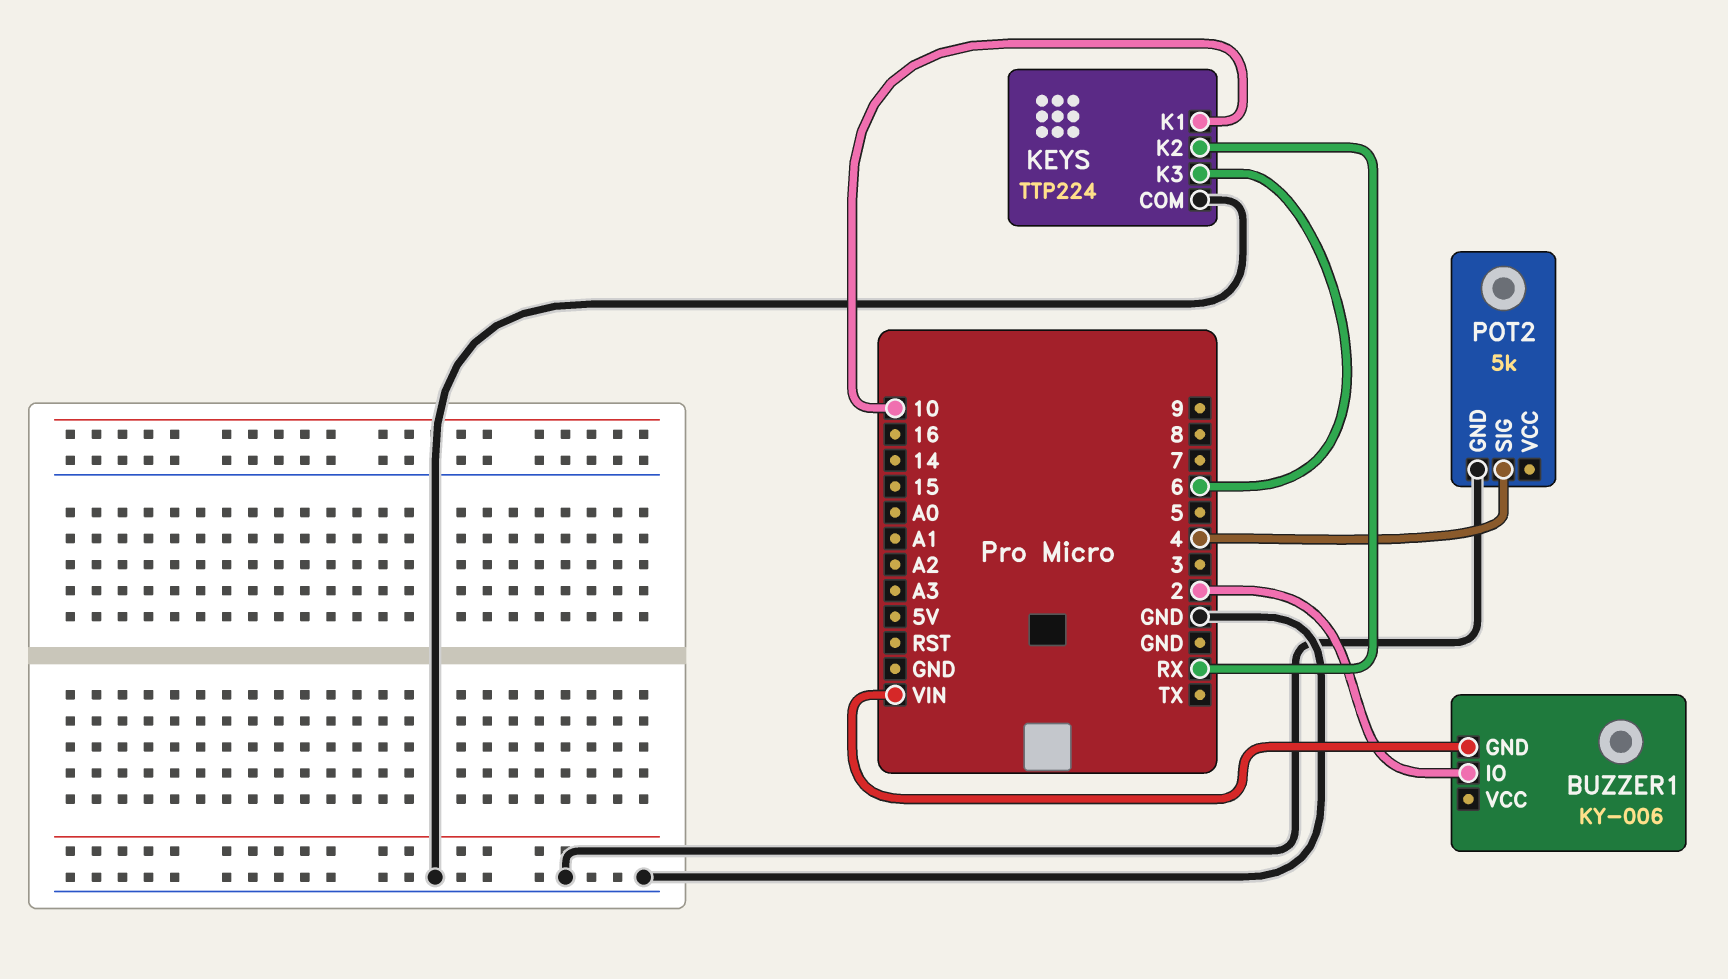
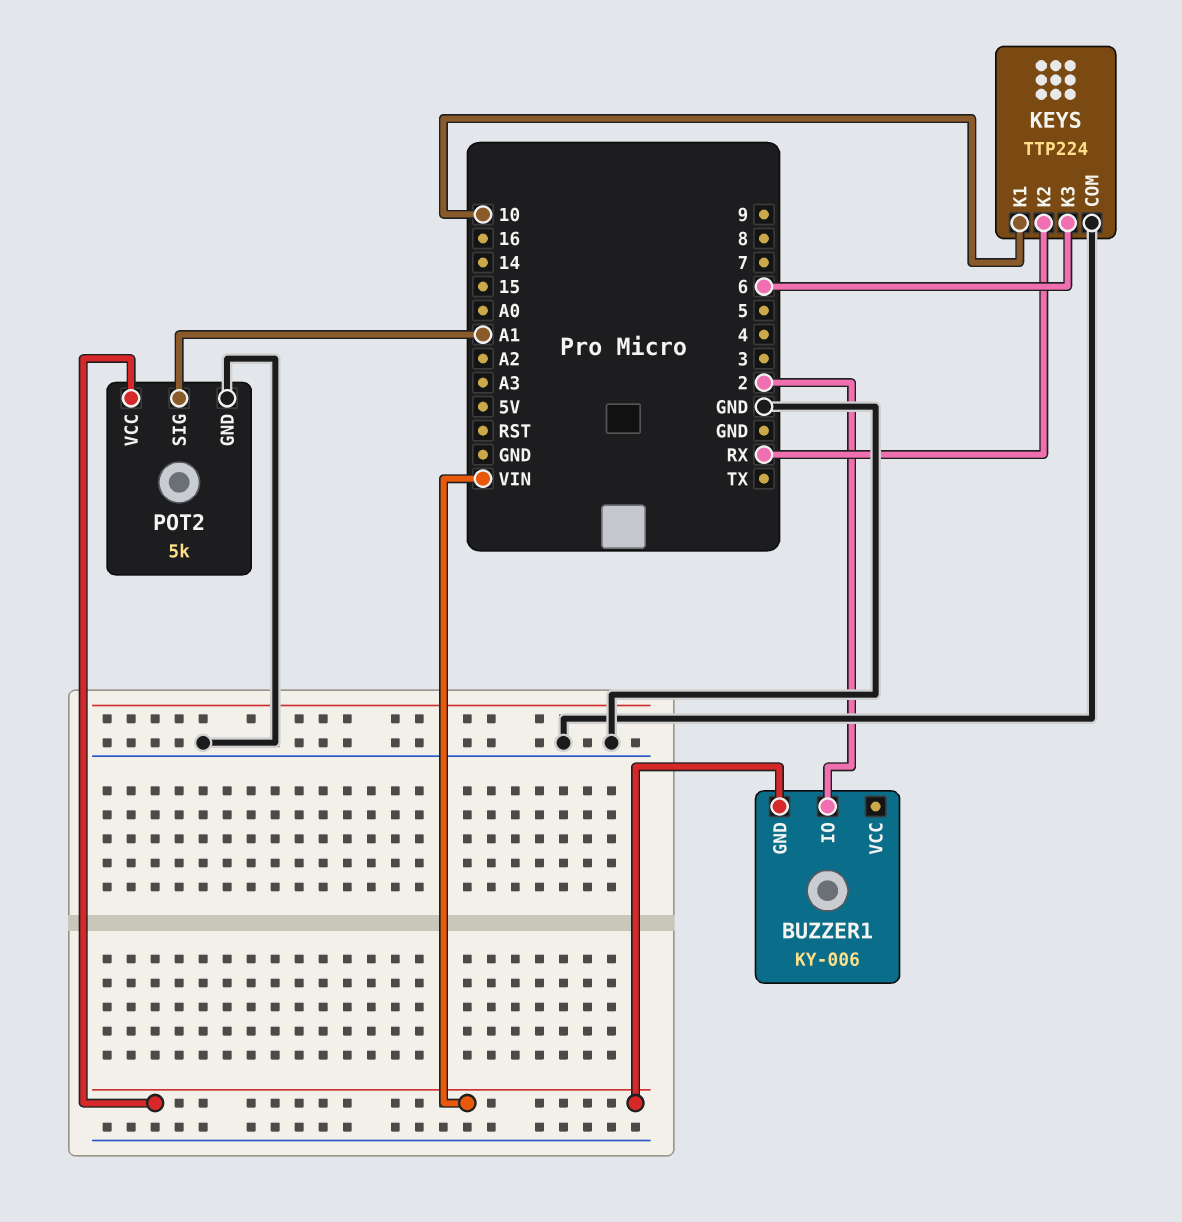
POT2 pin SIG: 4 -> A1
POT2 pin VCC: none -> VIN

